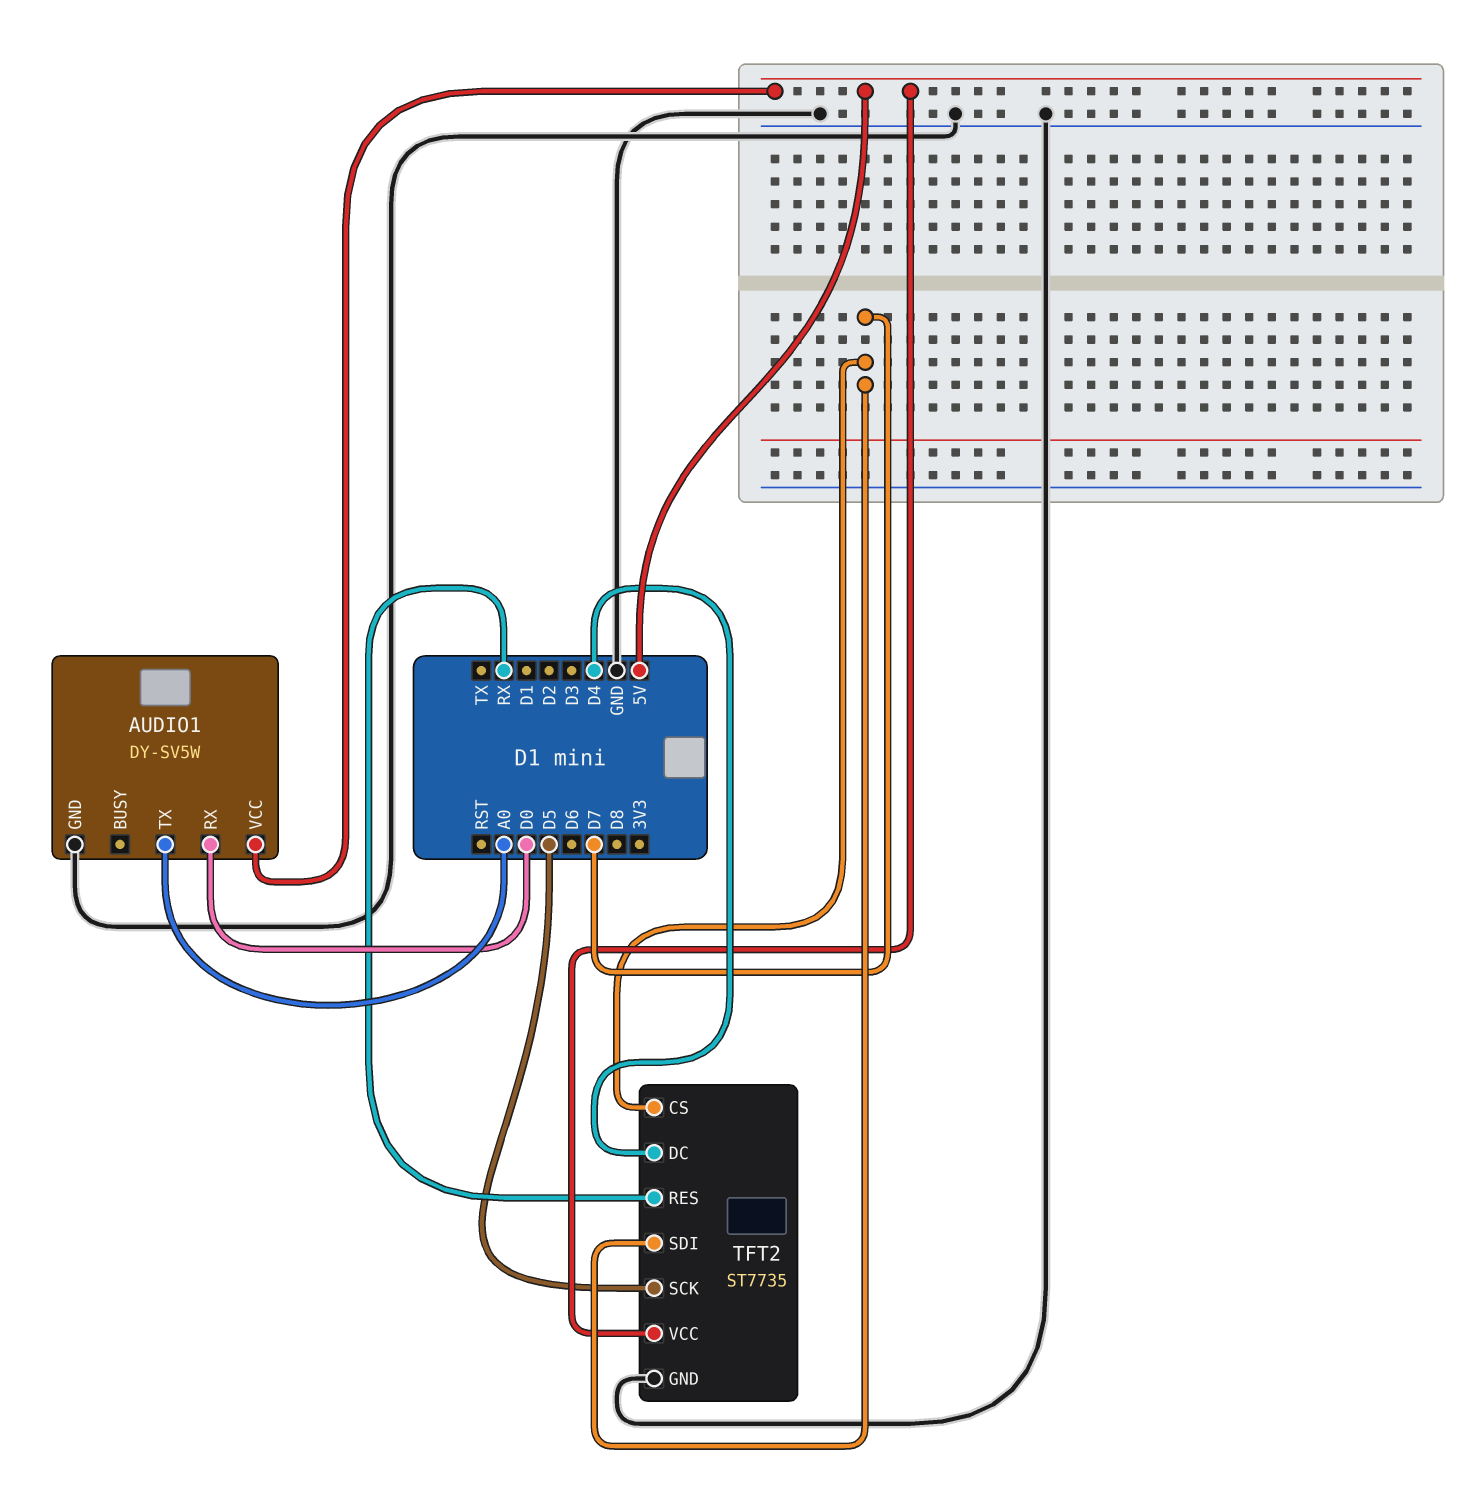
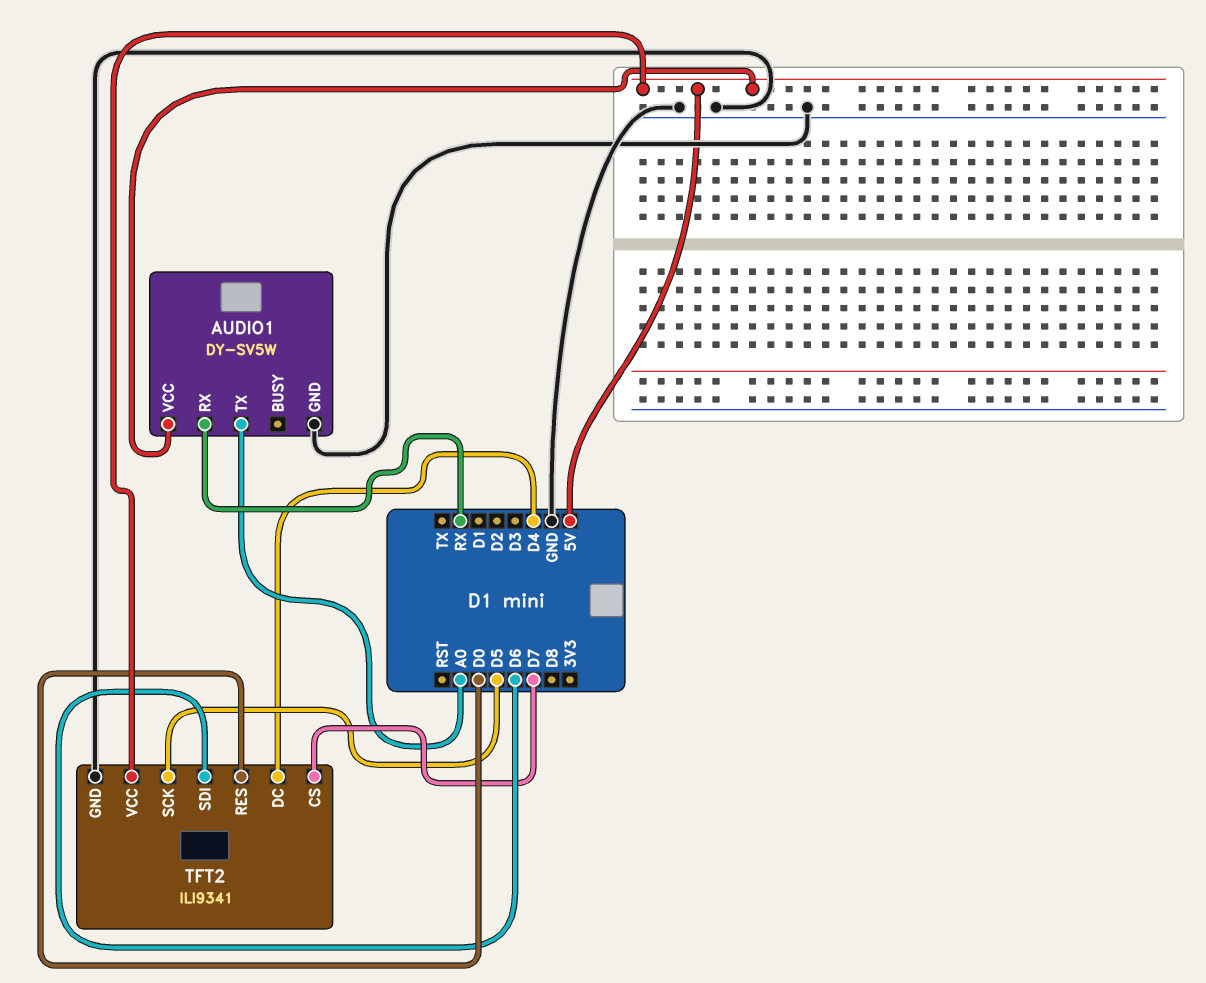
AUDIO1 pin RX: D0 -> RX
TFT2: ST7735 -> ILI9341
TFT2 pin RES: RX -> D0
TFT2 pin SDI: D7 -> D6

